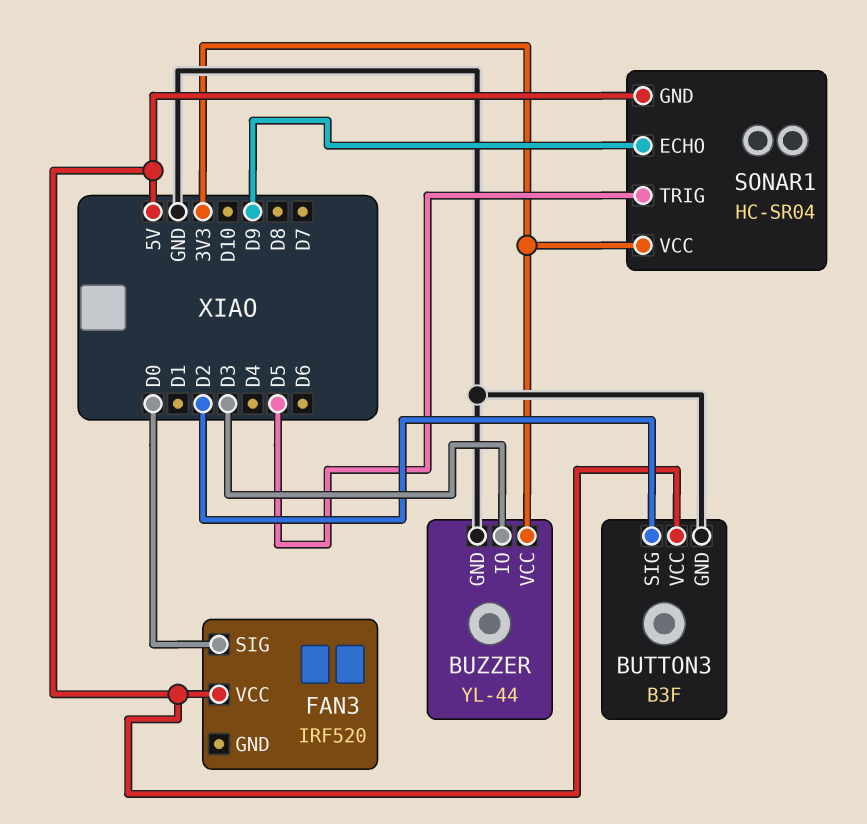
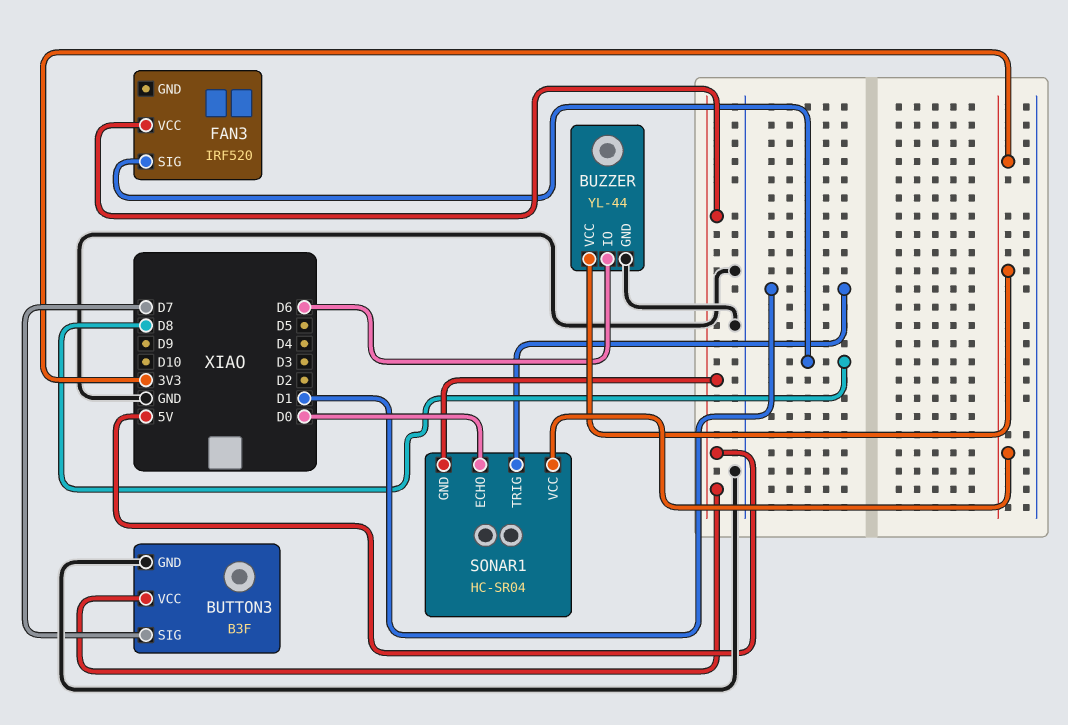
BUTTON3 pin SIG: D2 -> D7
BUZZER pin IO: D3 -> D6
FAN3 pin SIG: D0 -> D8
SONAR1 pin ECHO: D9 -> D0
SONAR1 pin TRIG: D5 -> D1

